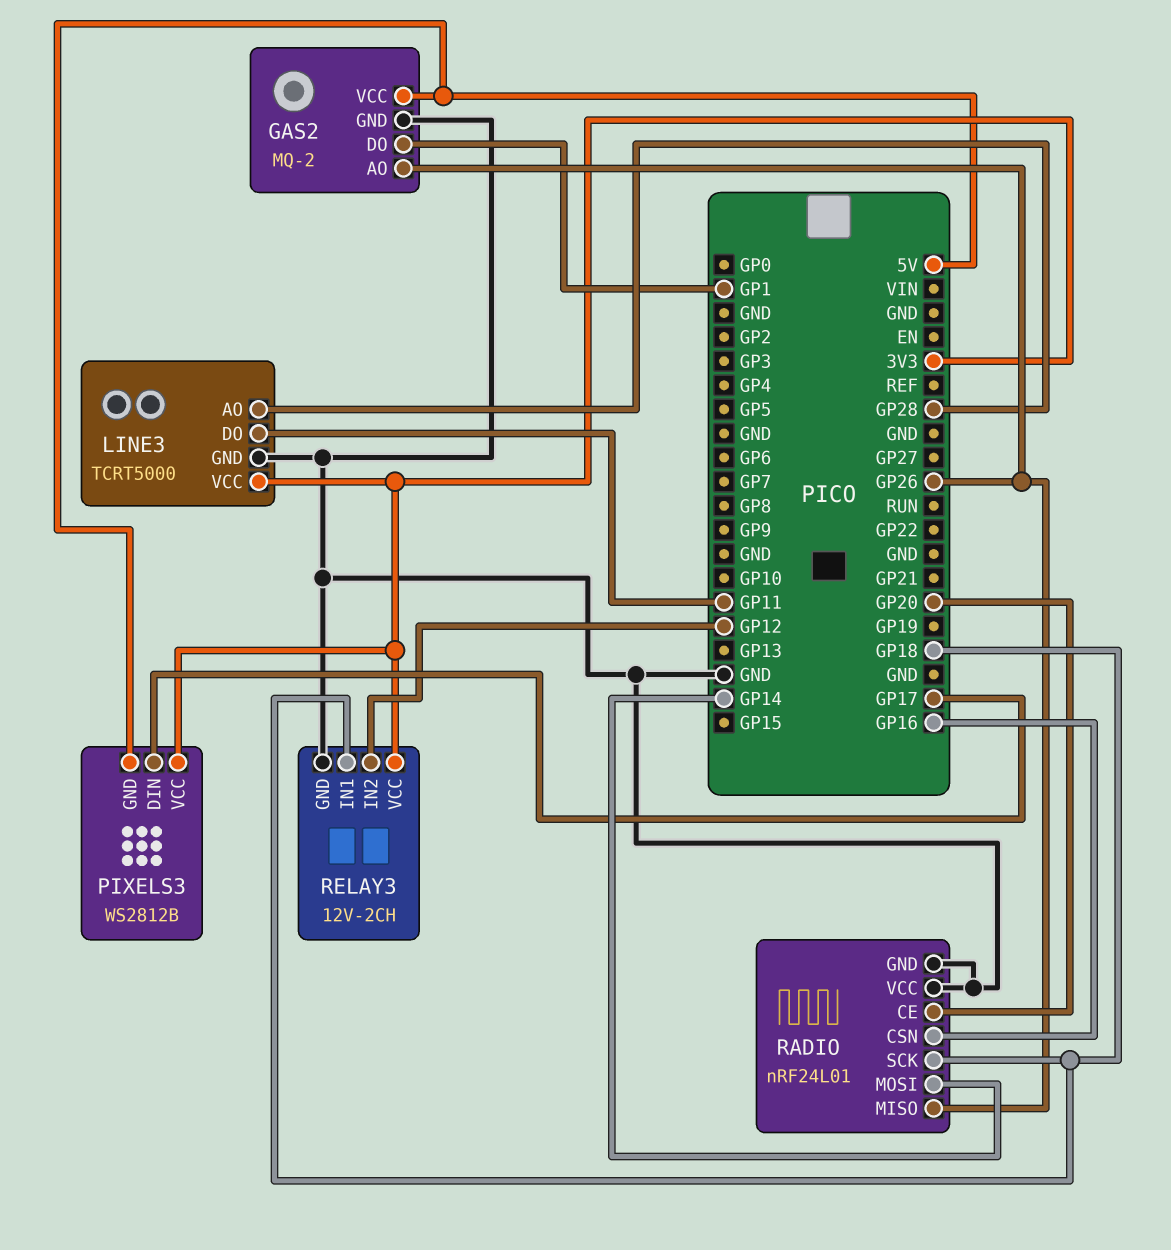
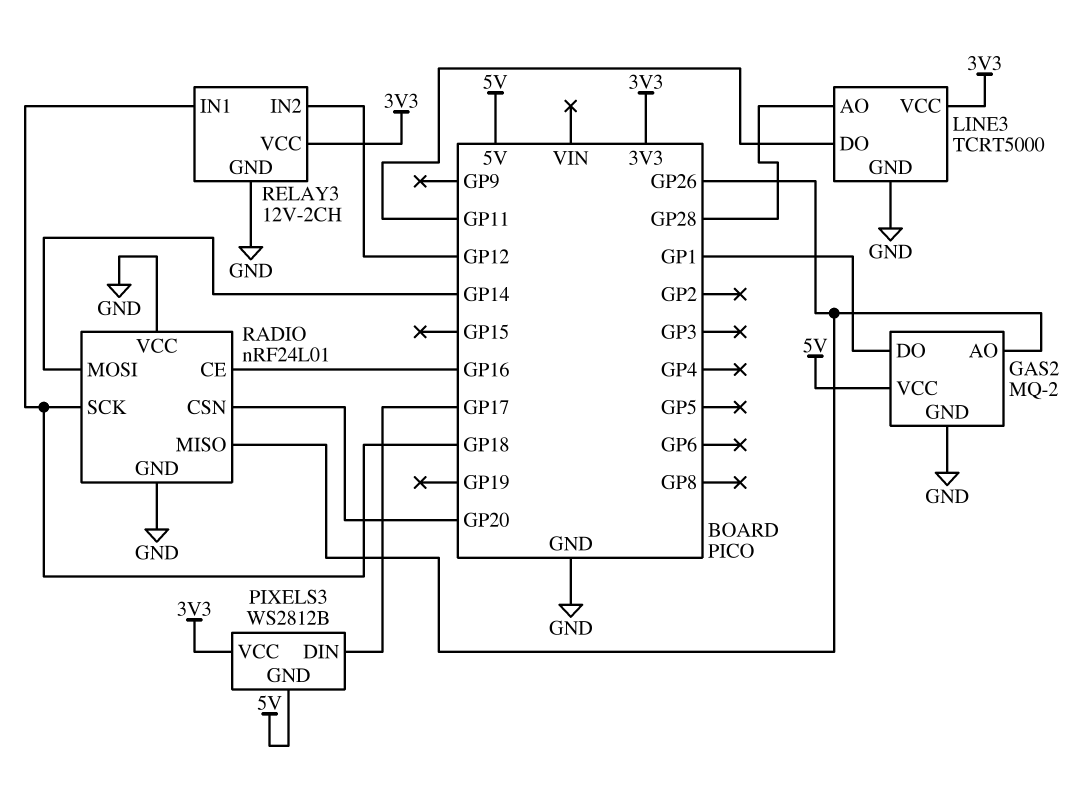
RADIO pin CE: GP20 -> GP16
RADIO pin CSN: GP16 -> GP20

